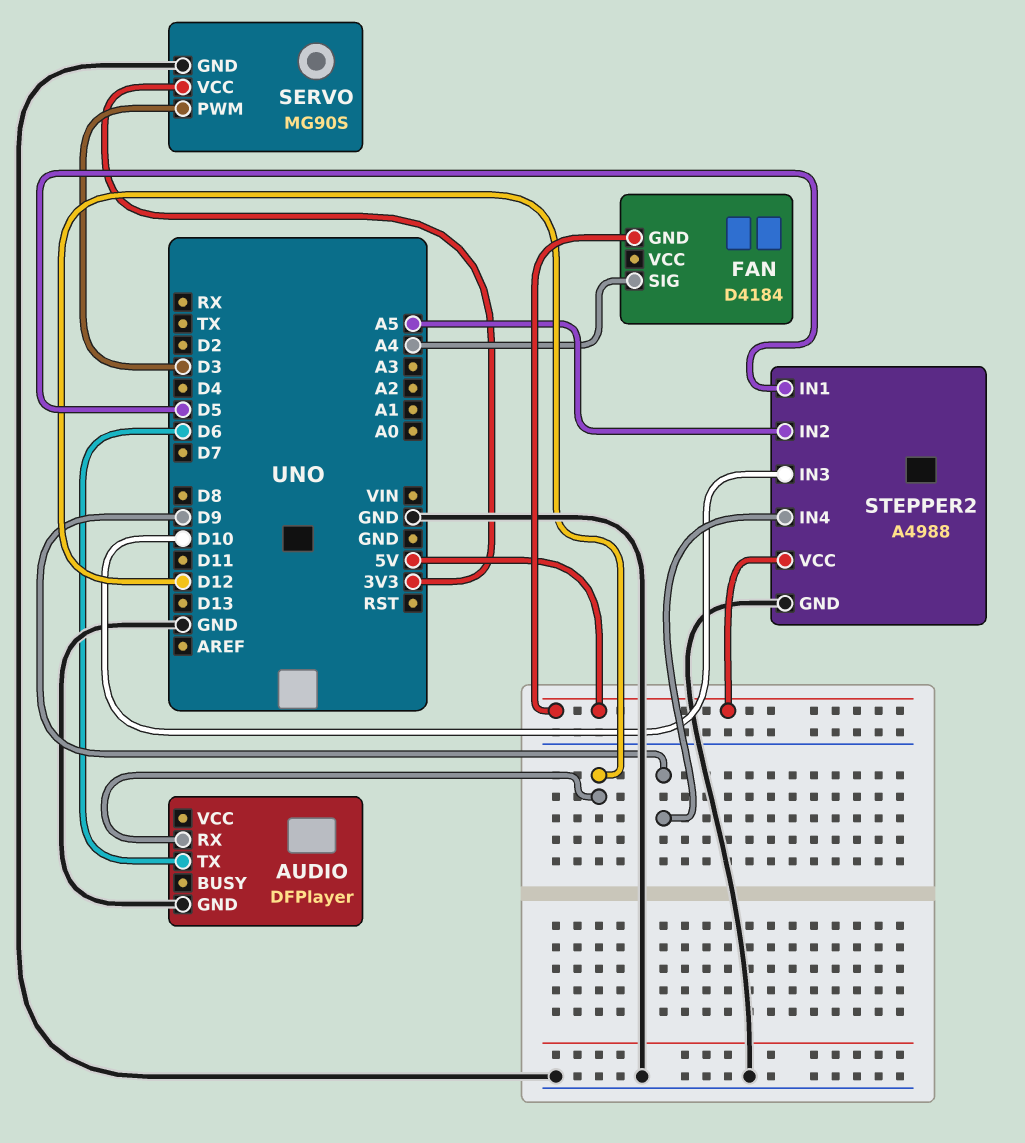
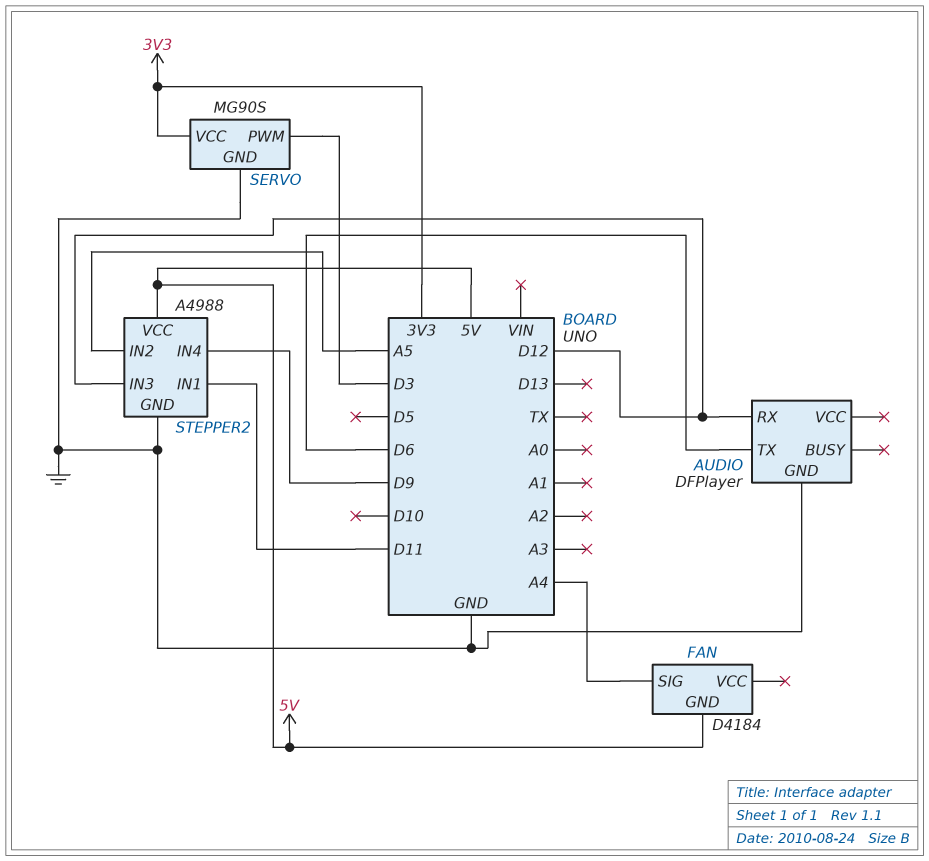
STEPPER2 pin IN1: D5 -> D11
STEPPER2 pin IN3: D10 -> D12

